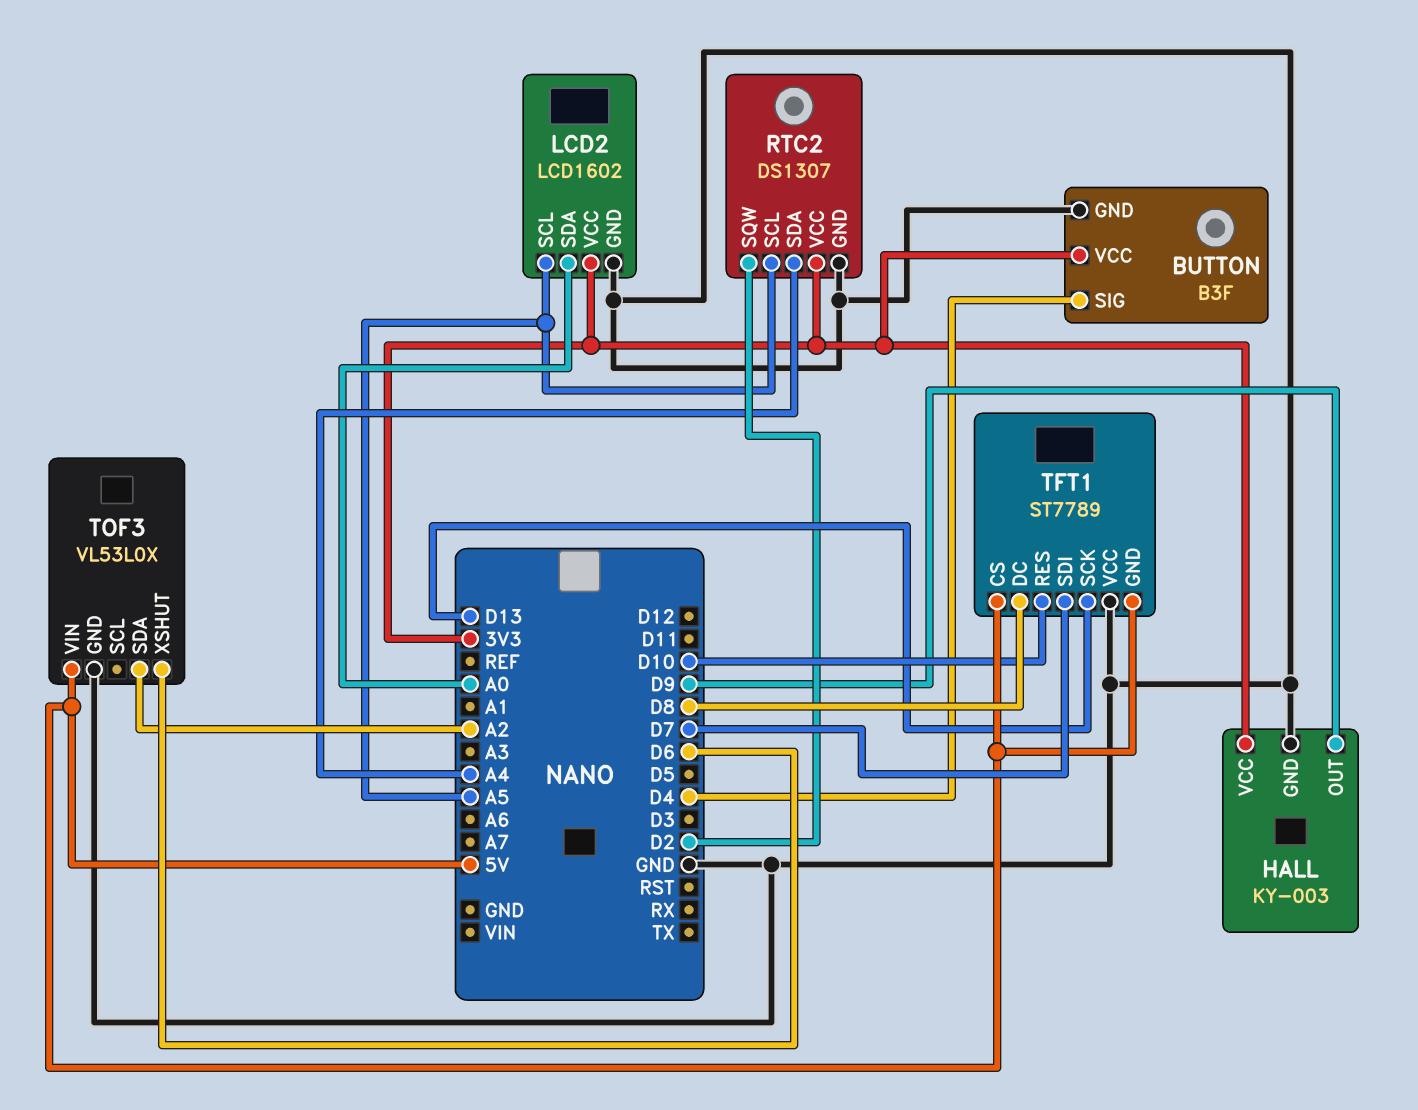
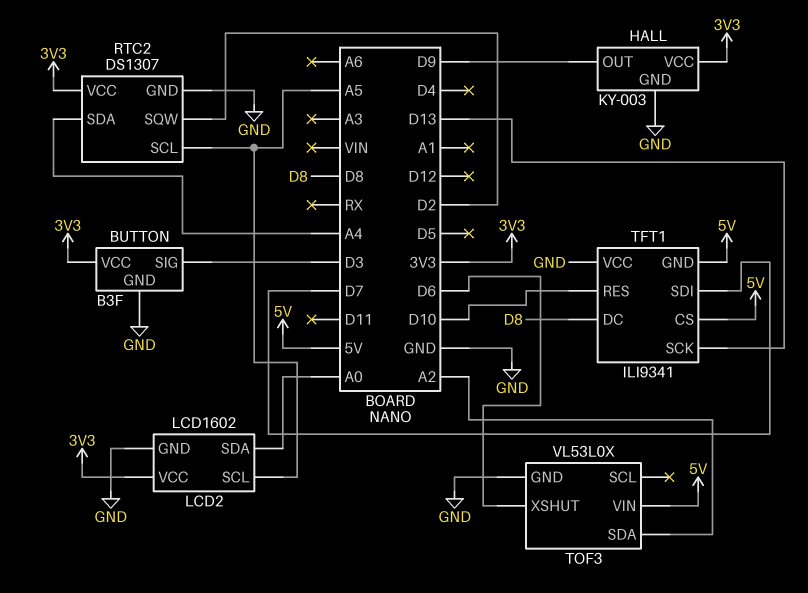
BUTTON pin SIG: D4 -> D3
TFT1: ST7789 -> ILI9341

